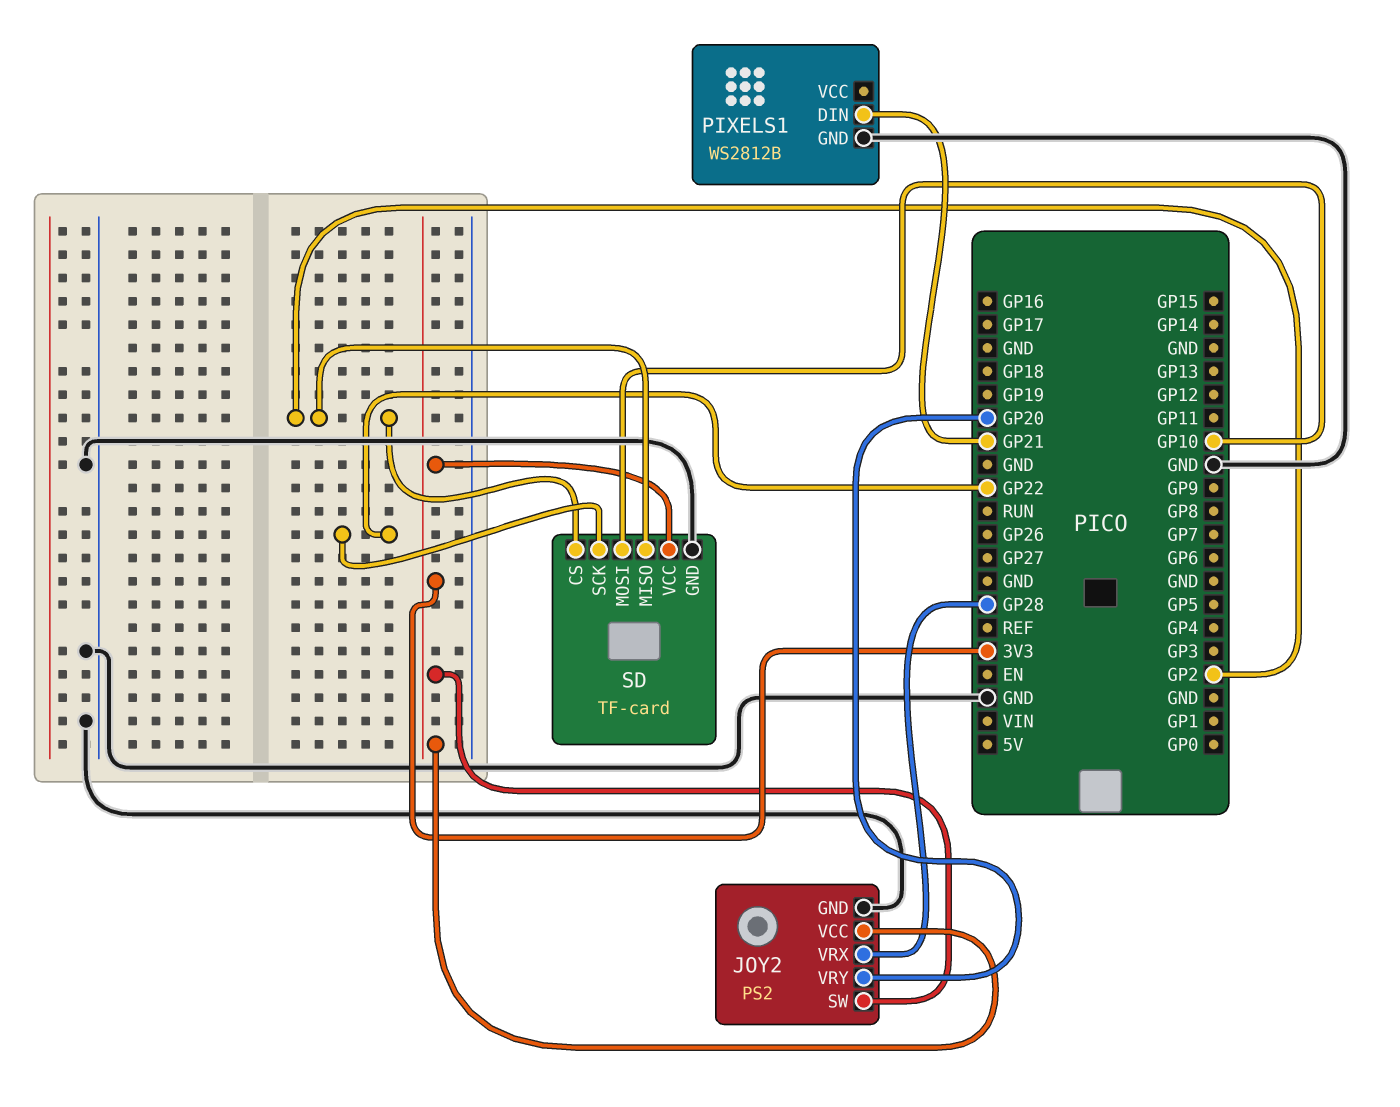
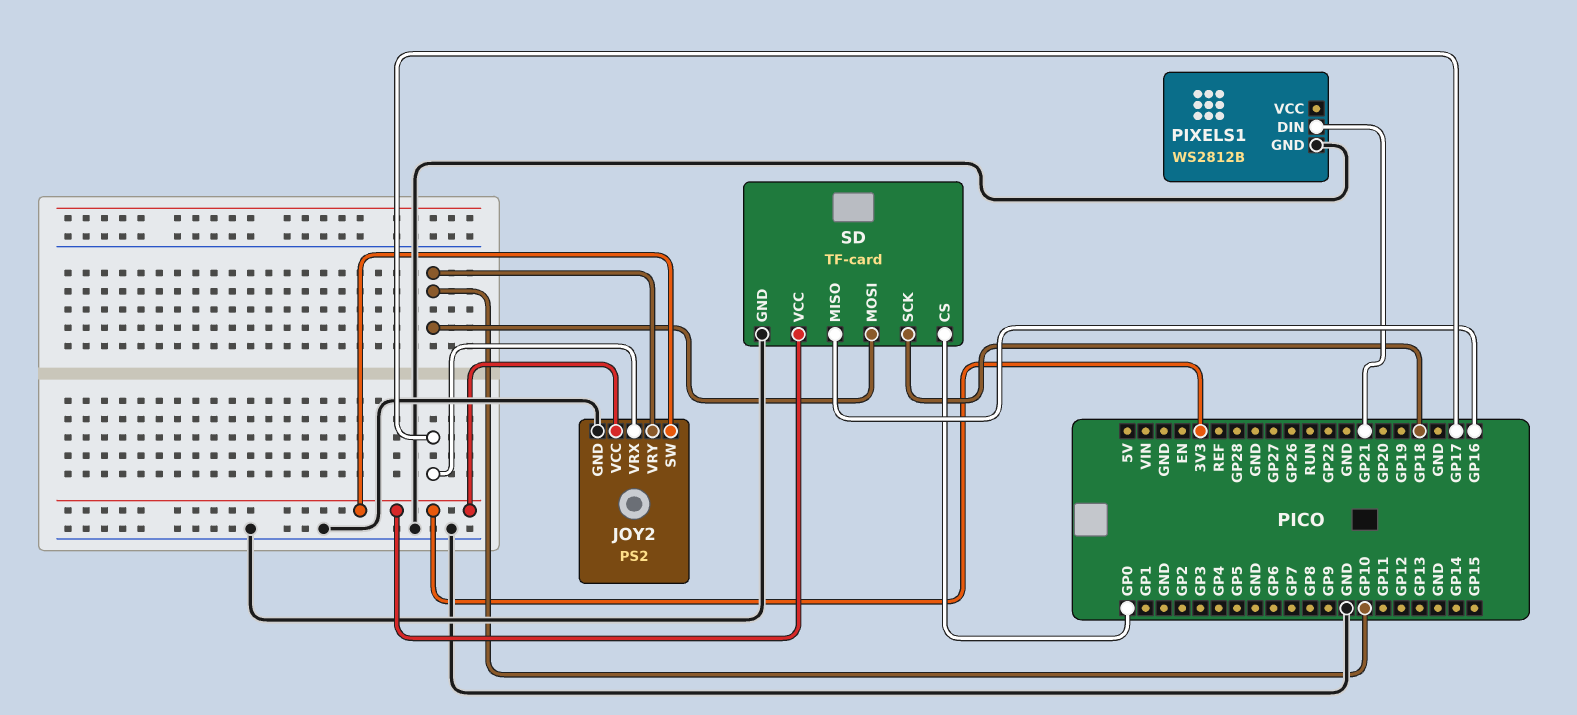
JOY2 pin VRX: GP28 -> GP17
JOY2 pin VRY: GP20 -> GP10
SD pin CS: GP2 -> GP0
SD pin MISO: GP2 -> GP16
SD pin SCK: GP22 -> GP18

